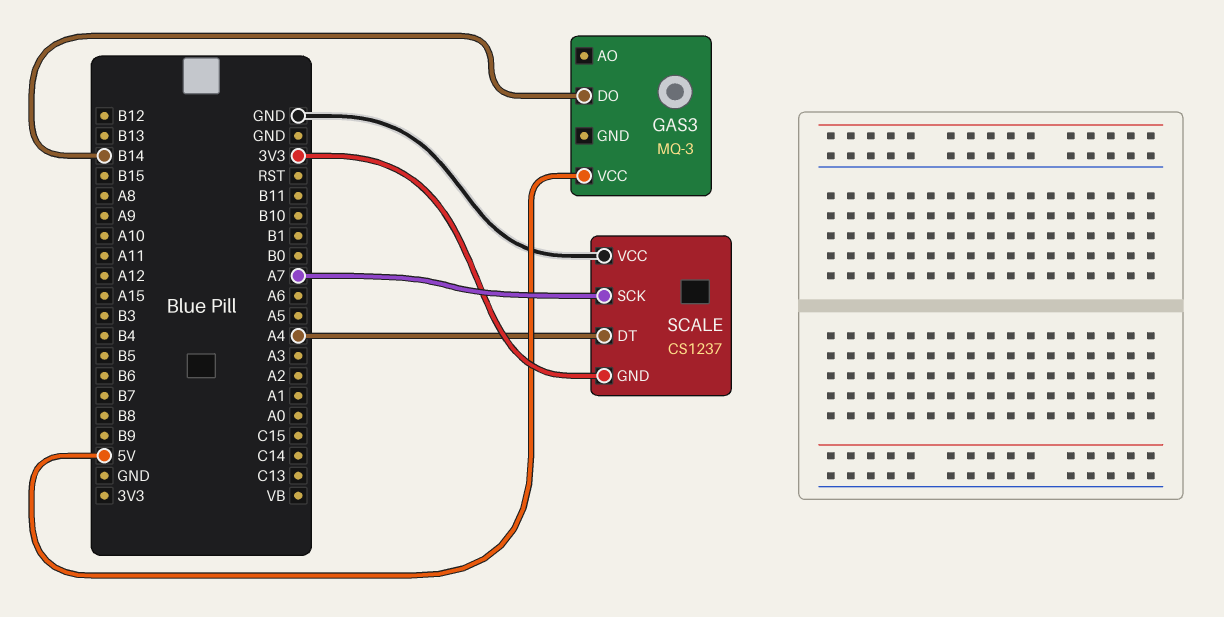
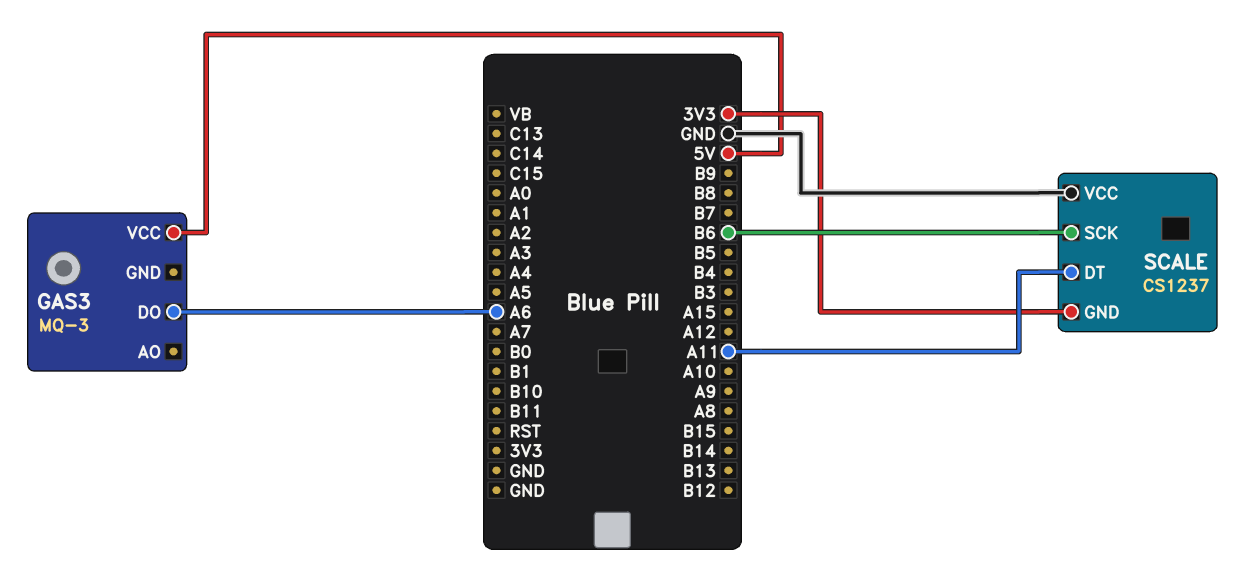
GAS3 pin DO: B14 -> A6
SCALE pin DT: A4 -> A11
SCALE pin SCK: A7 -> B6

